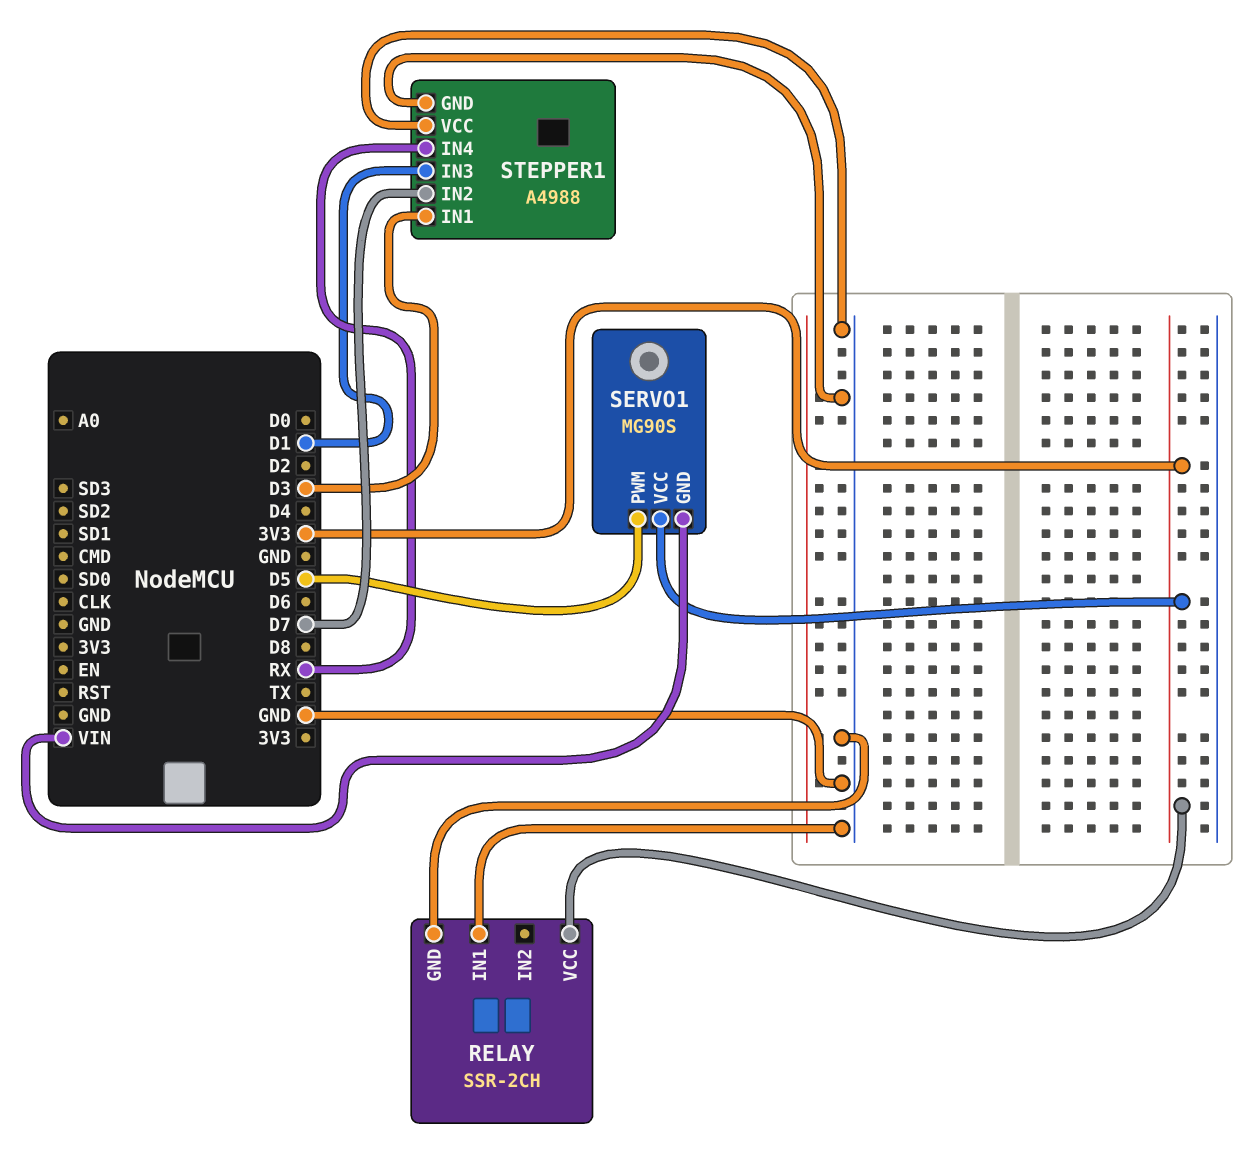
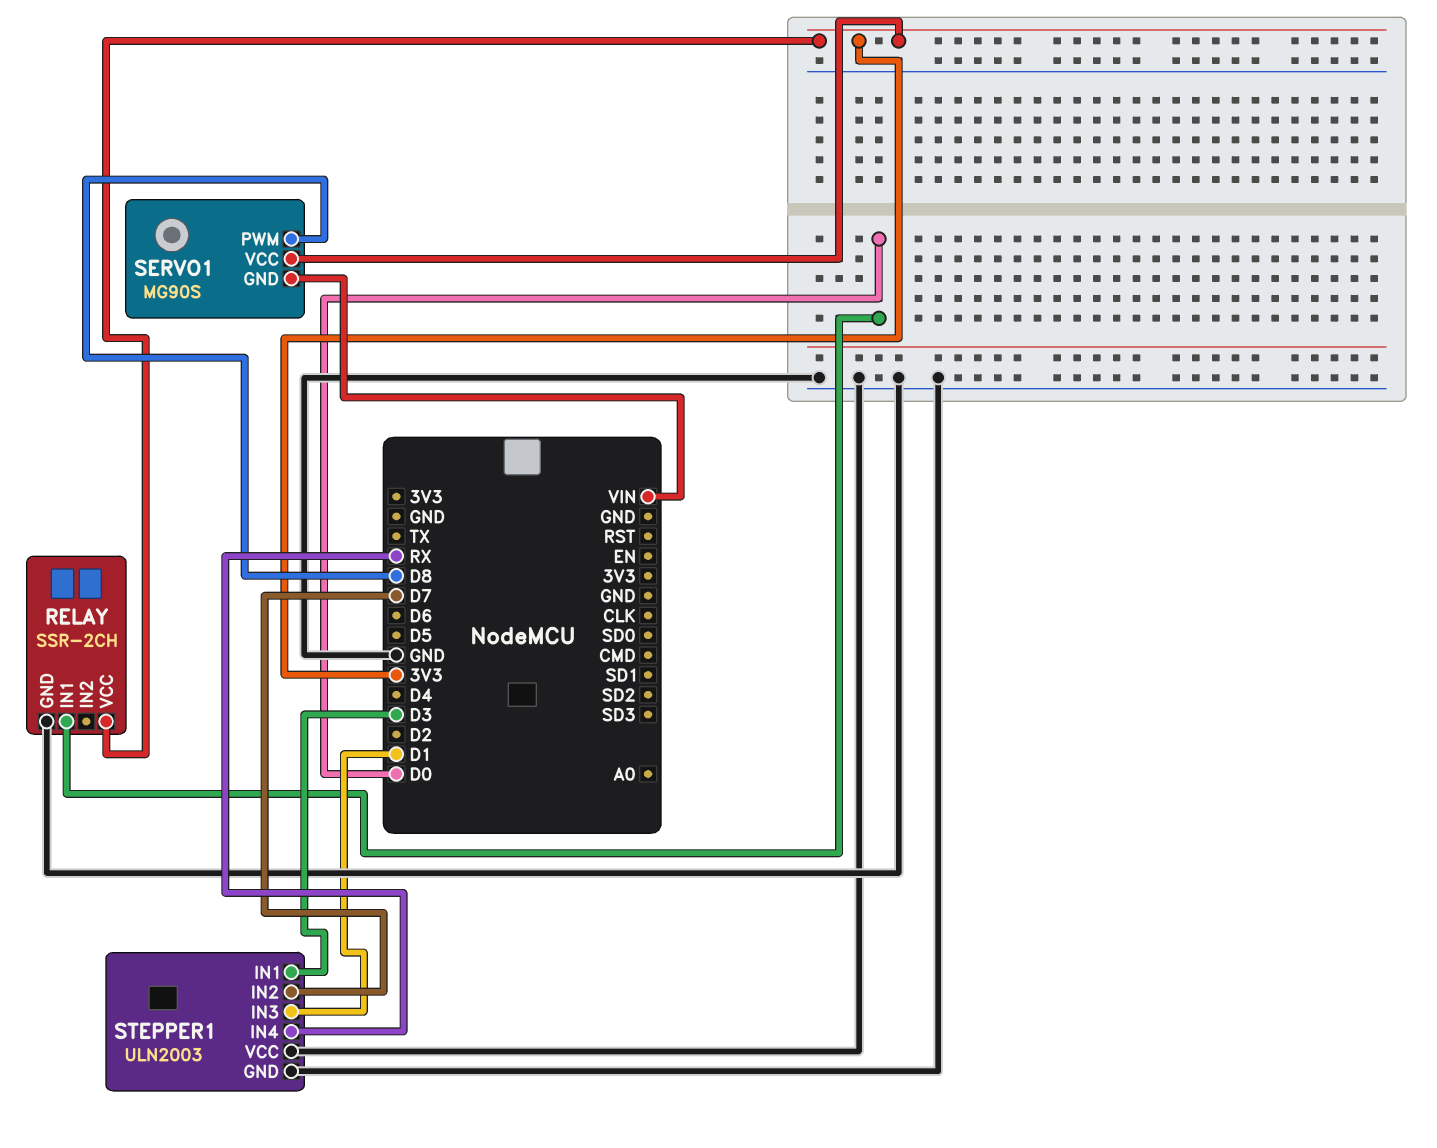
RELAY pin IN1: GND -> D0
SERVO1 pin PWM: D5 -> D8
STEPPER1: A4988 -> ULN2003

